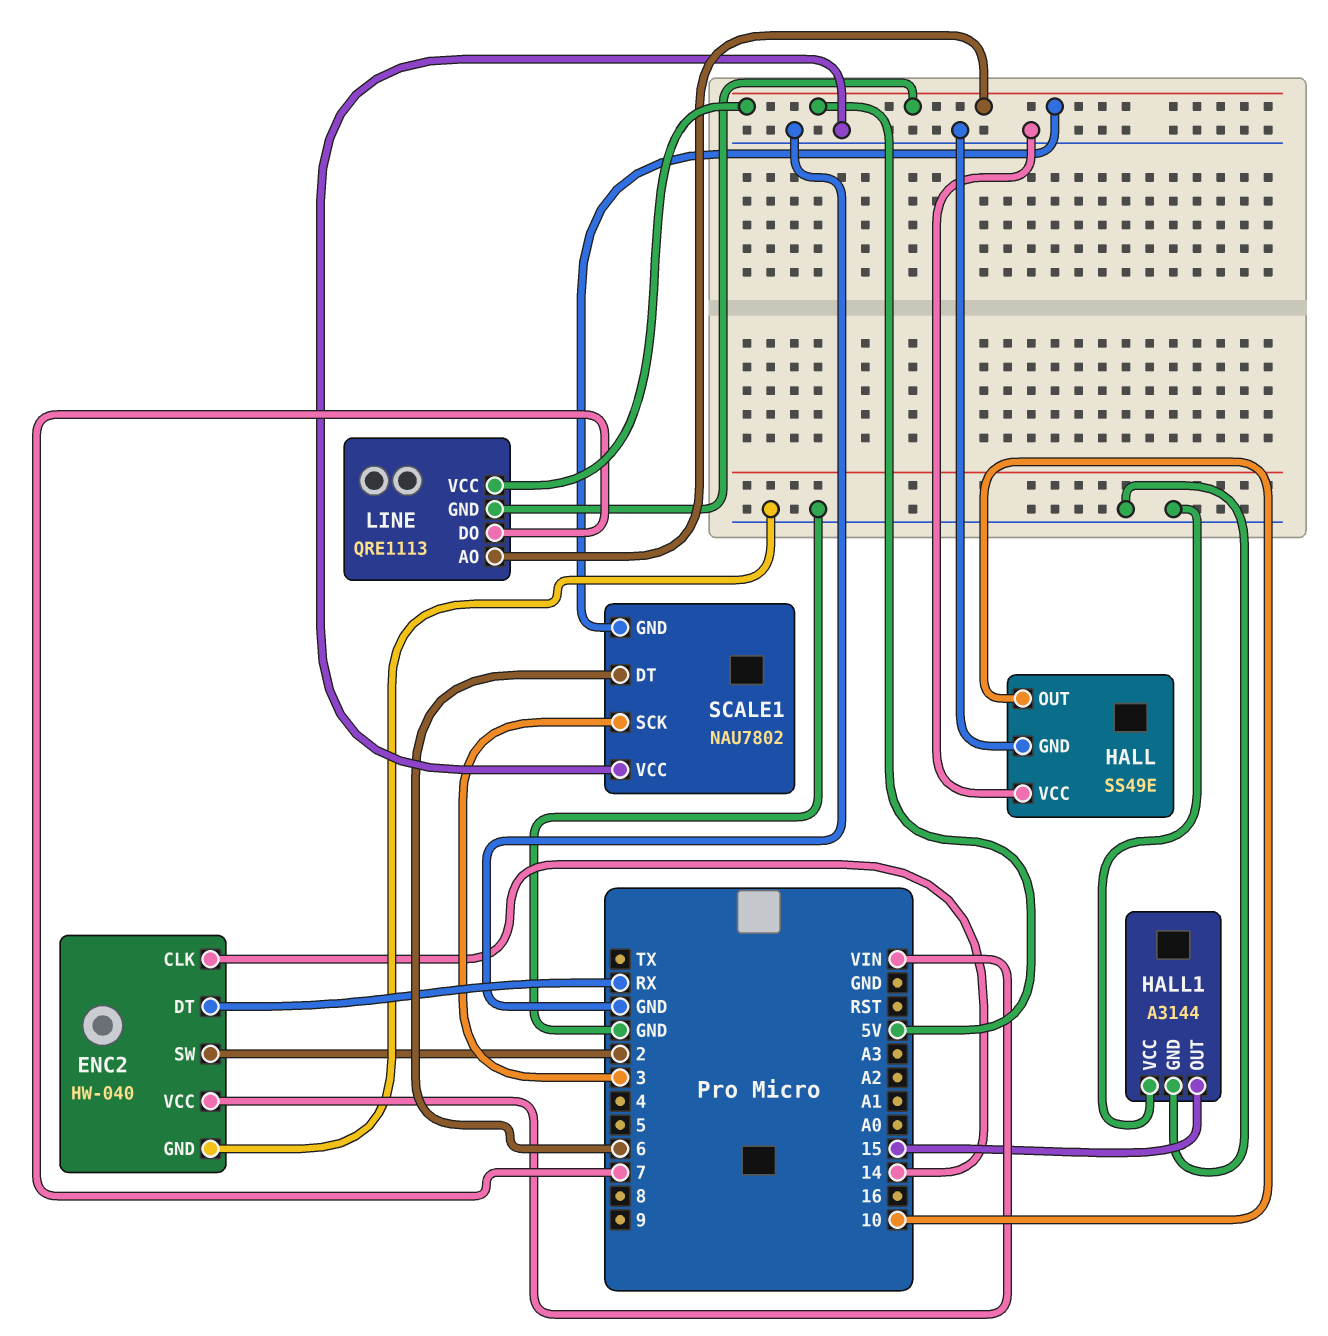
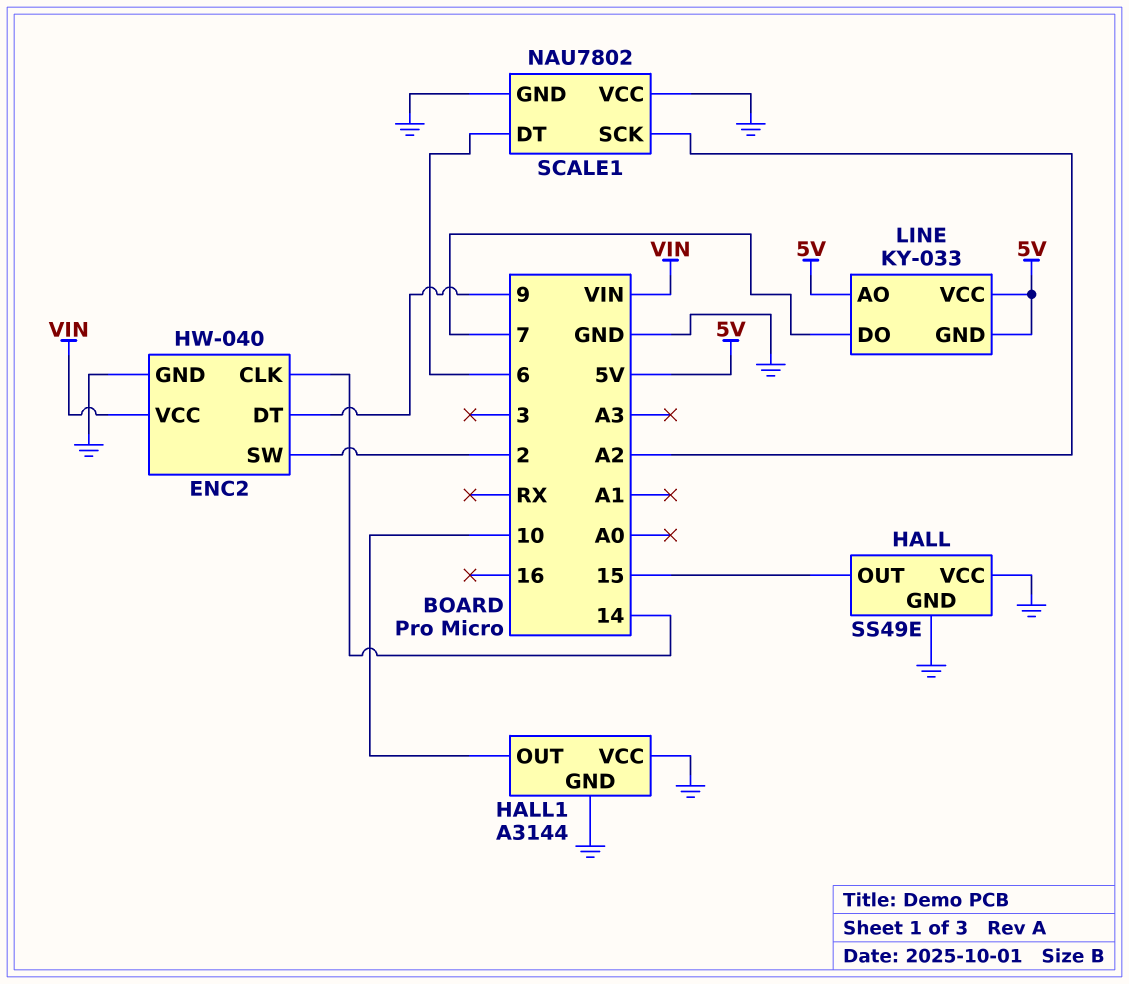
ENC2 pin DT: RX -> 9
HALL pin OUT: 10 -> 15
HALL1 pin OUT: 15 -> 10
LINE: QRE1113 -> KY-033
SCALE1 pin GND: 5V -> GND
SCALE1 pin SCK: 3 -> A2

